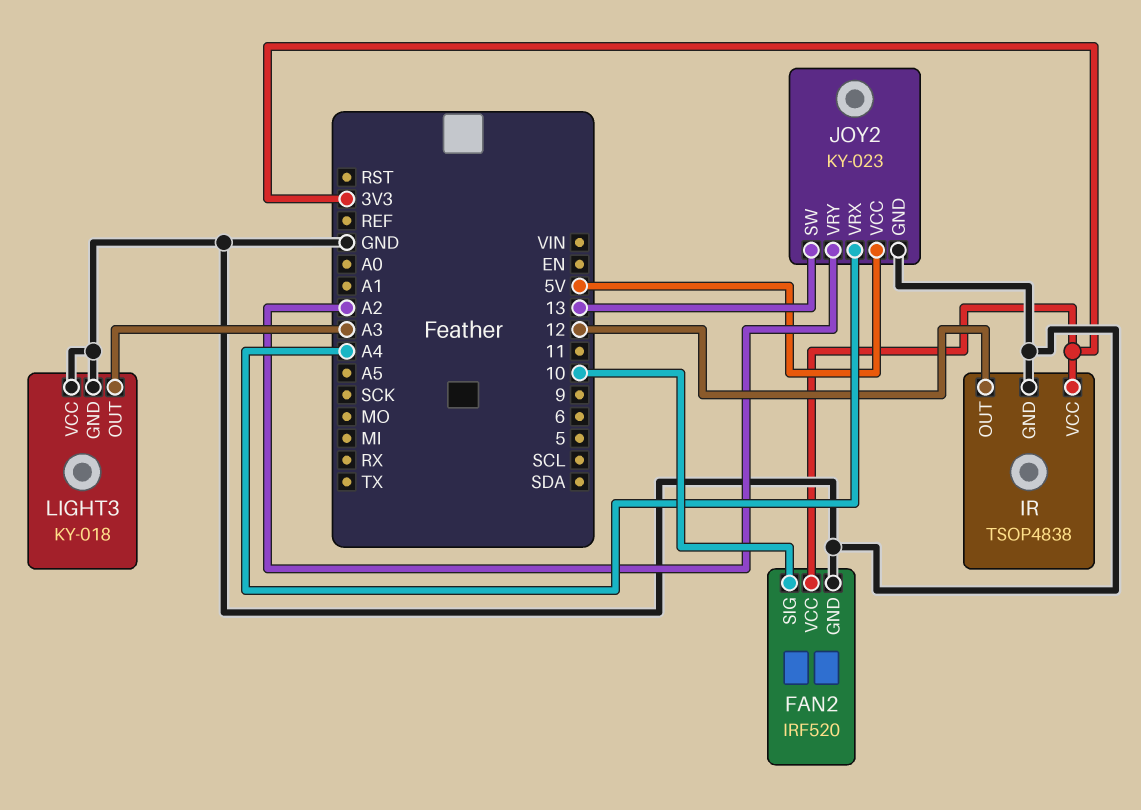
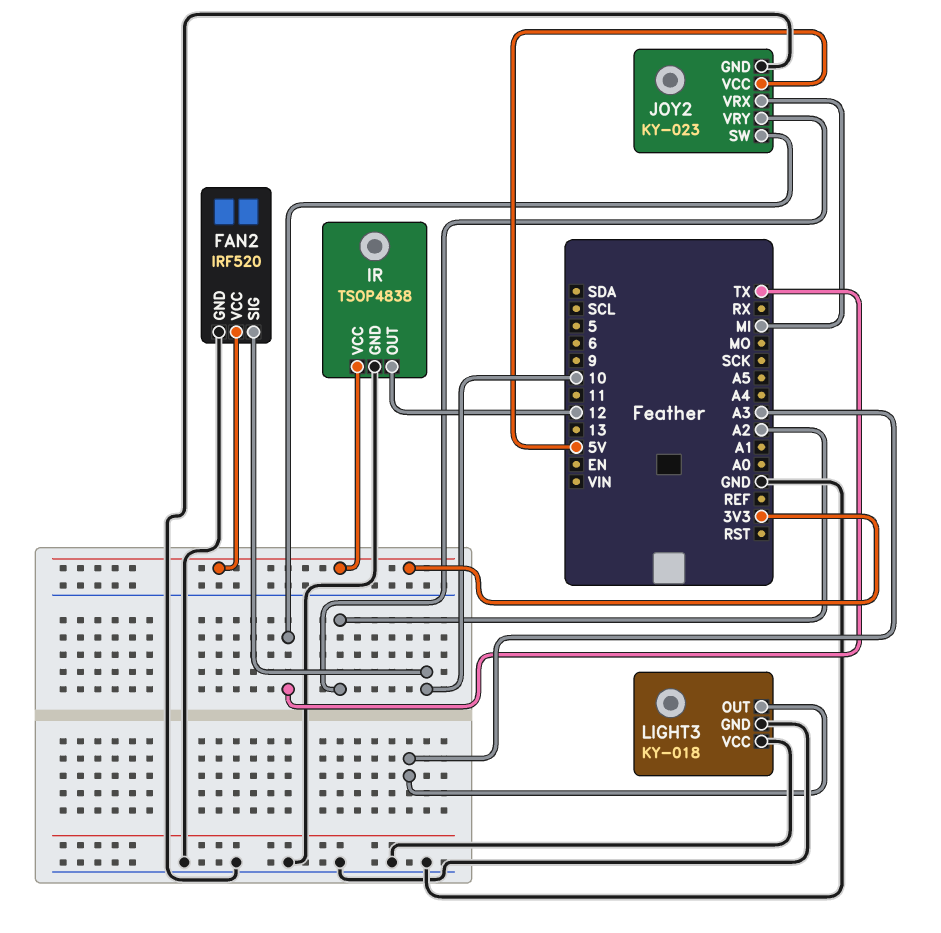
JOY2 pin SW: 13 -> TX
JOY2 pin VRX: A4 -> MI

